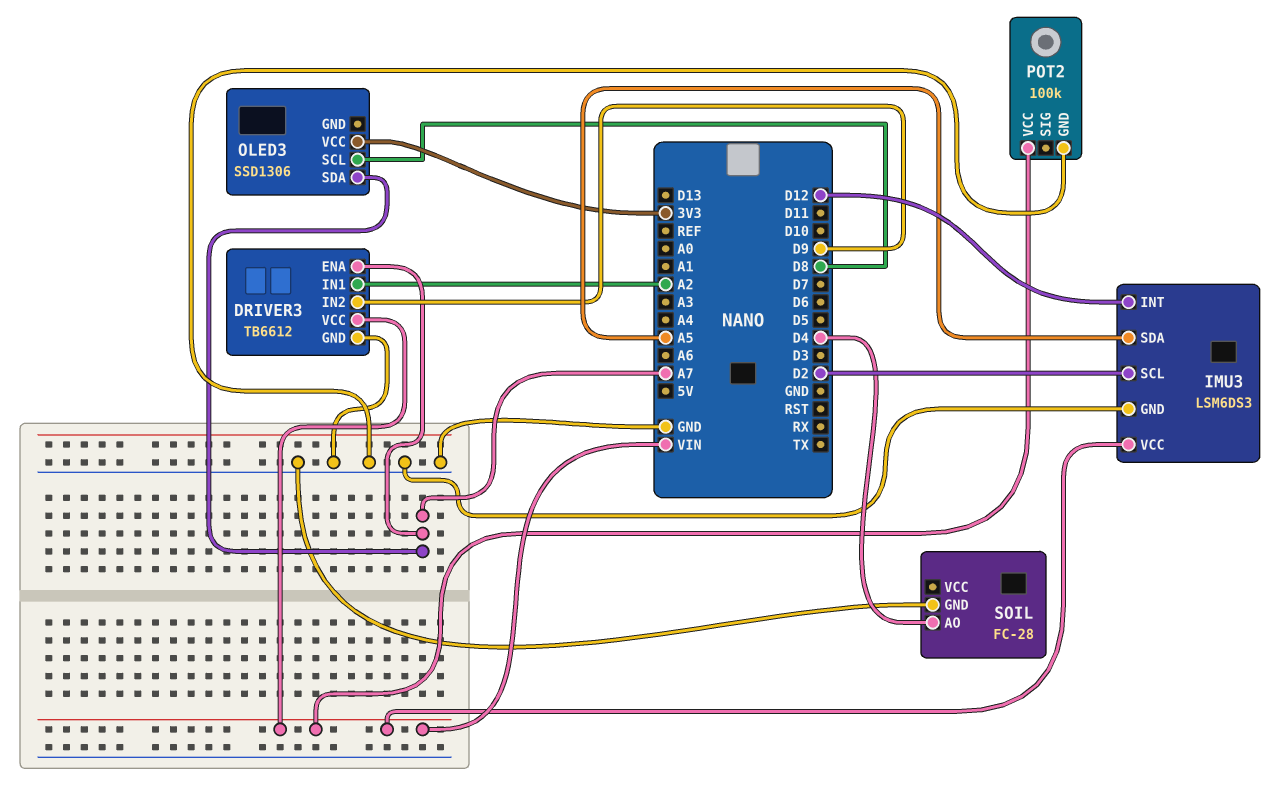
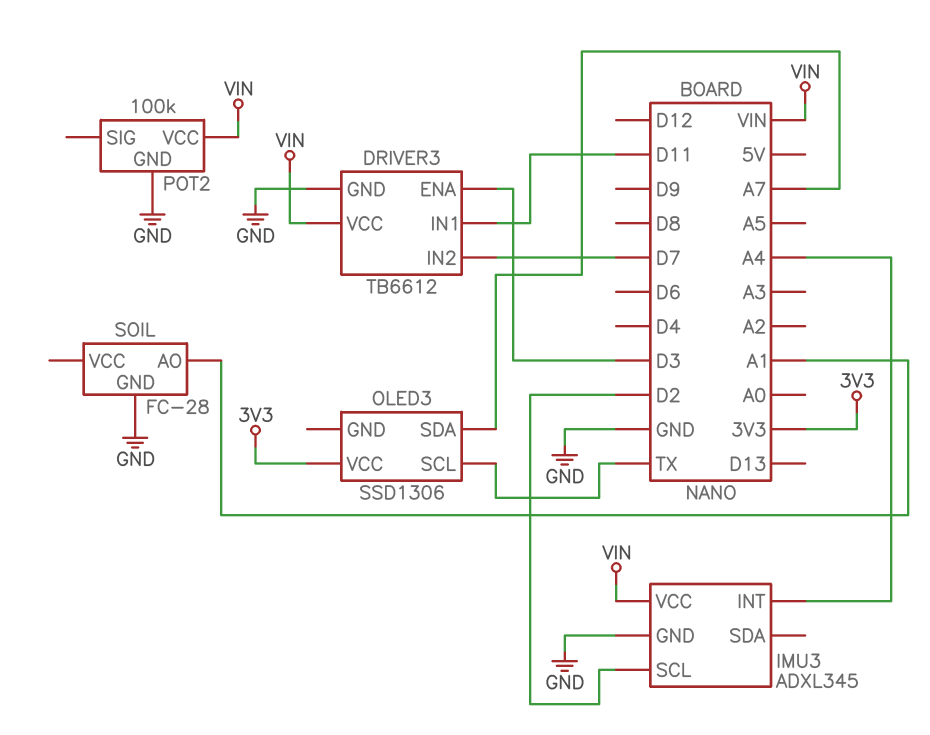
DRIVER3 pin ENA: A7 -> D3
DRIVER3 pin IN1: A2 -> D11
DRIVER3 pin IN2: D9 -> D7
IMU3: LSM6DS3 -> ADXL345
IMU3 pin INT: D12 -> A4
IMU3 pin SDA: A5 -> none
OLED3 pin SCL: D8 -> TX
SOIL pin AO: D4 -> A1

